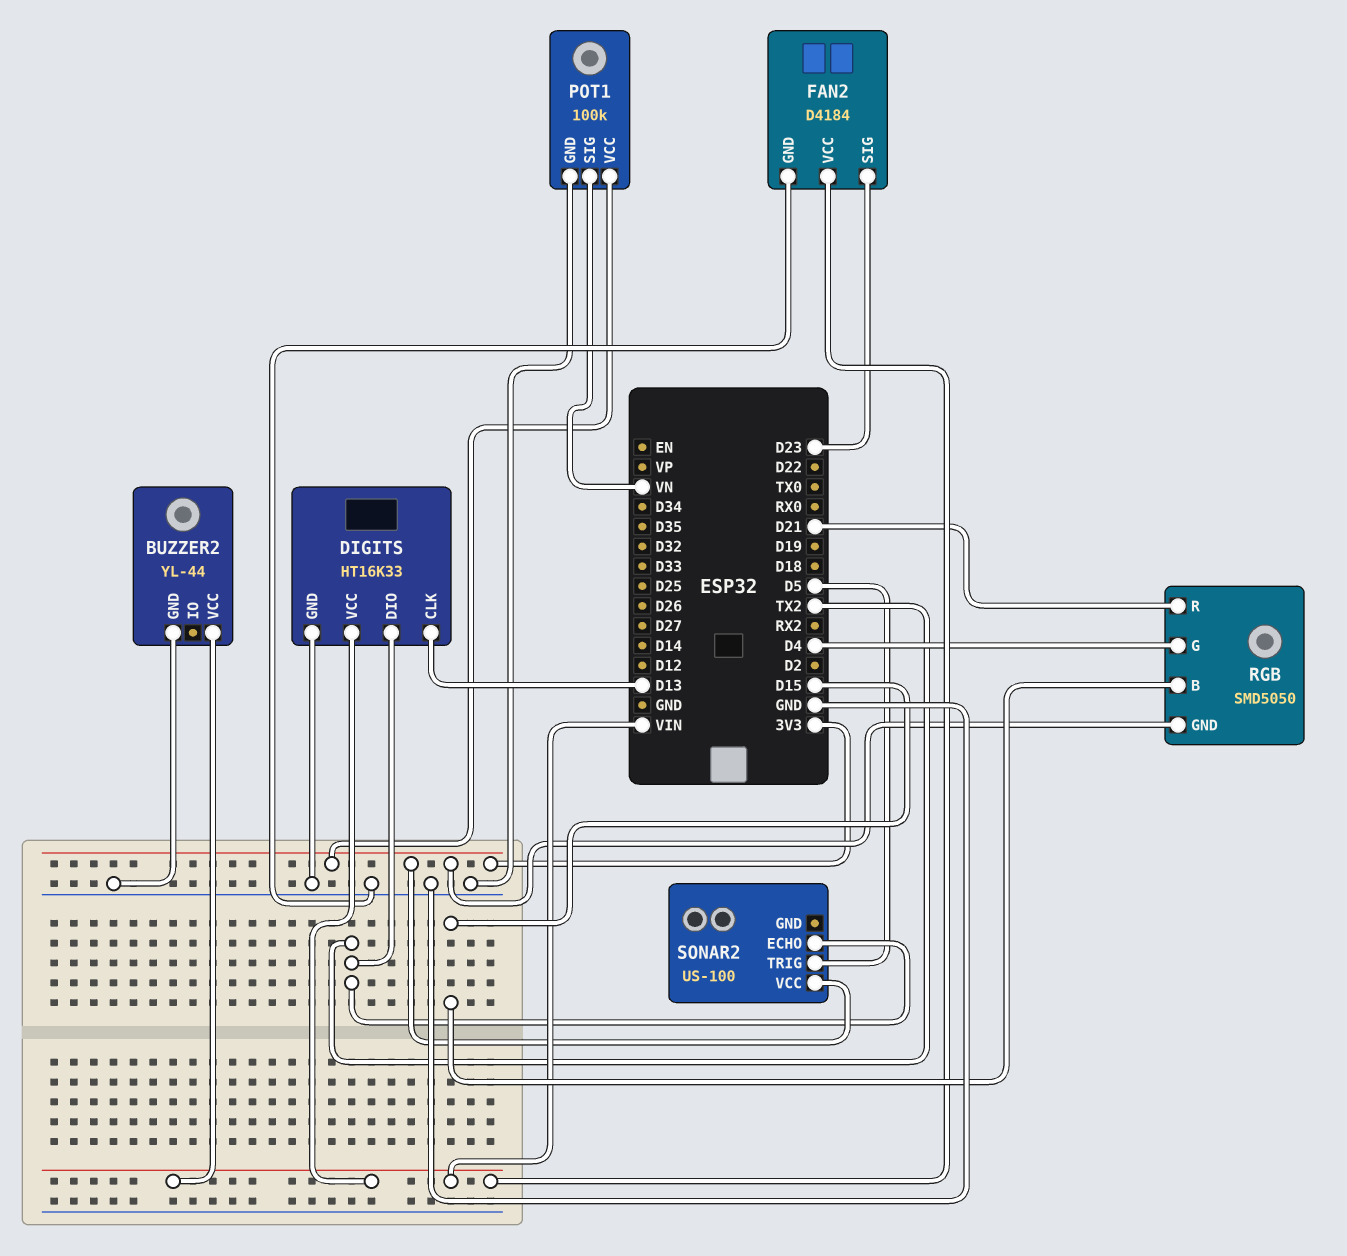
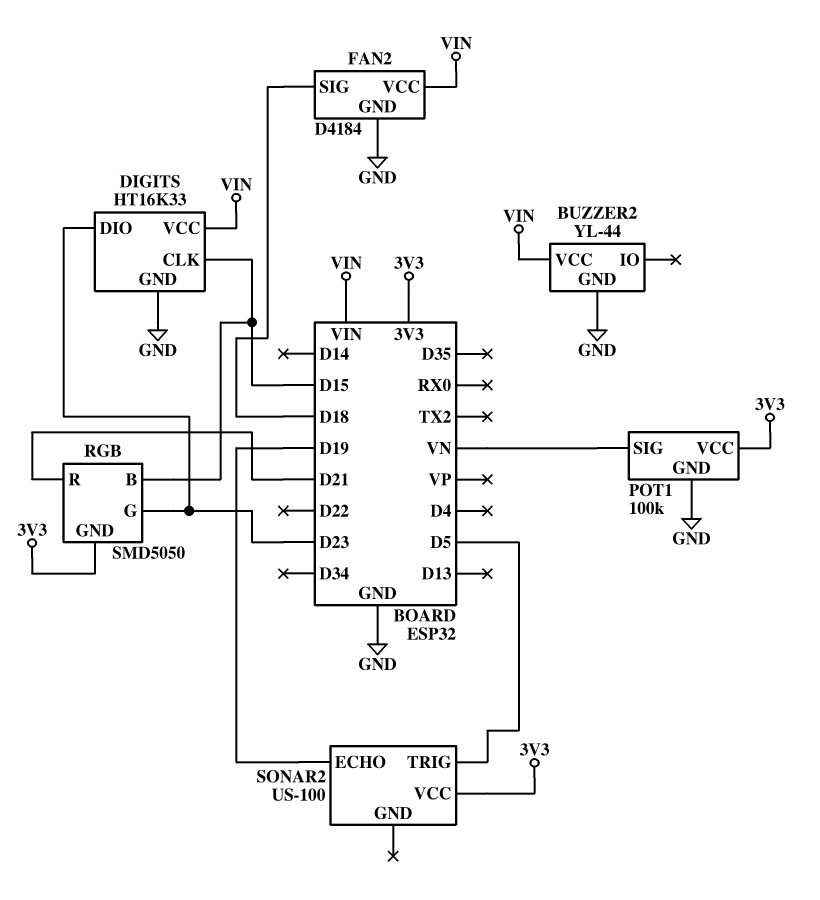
DIGITS pin CLK: D13 -> D15
DIGITS pin DIO: TX2 -> D23
FAN2 pin SIG: D23 -> D18
RGB pin G: D4 -> D23
SONAR2 pin ECHO: TX2 -> D19

